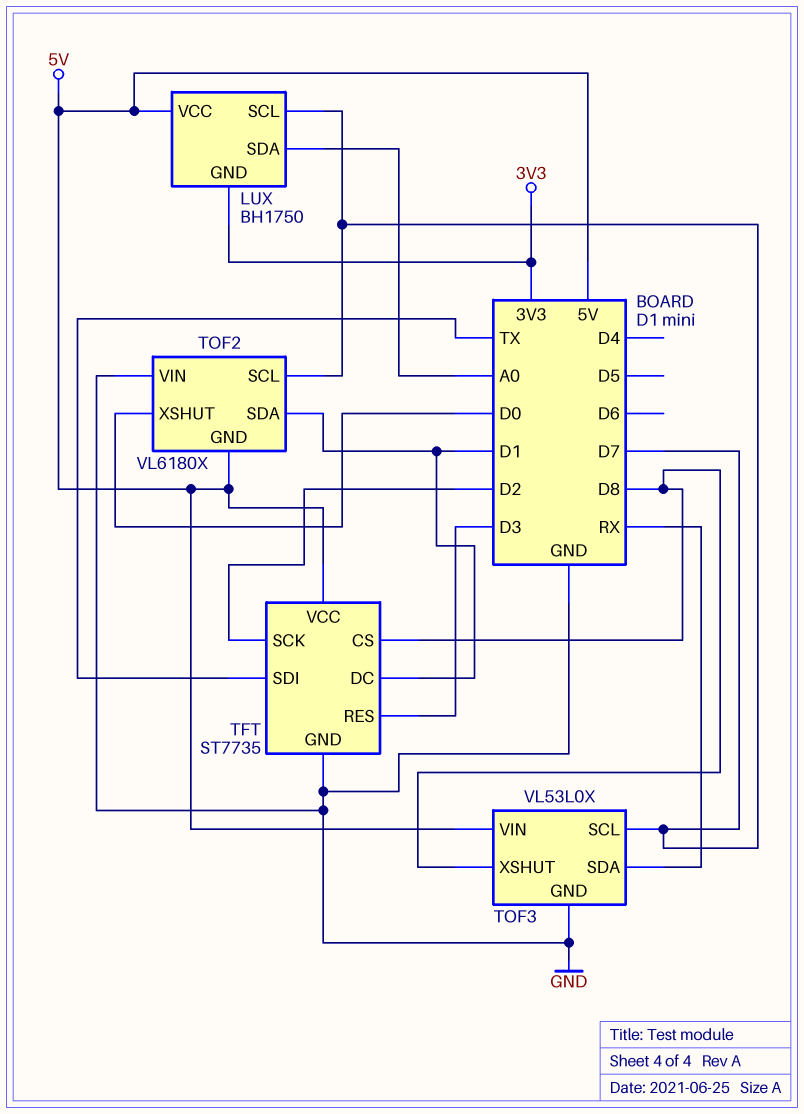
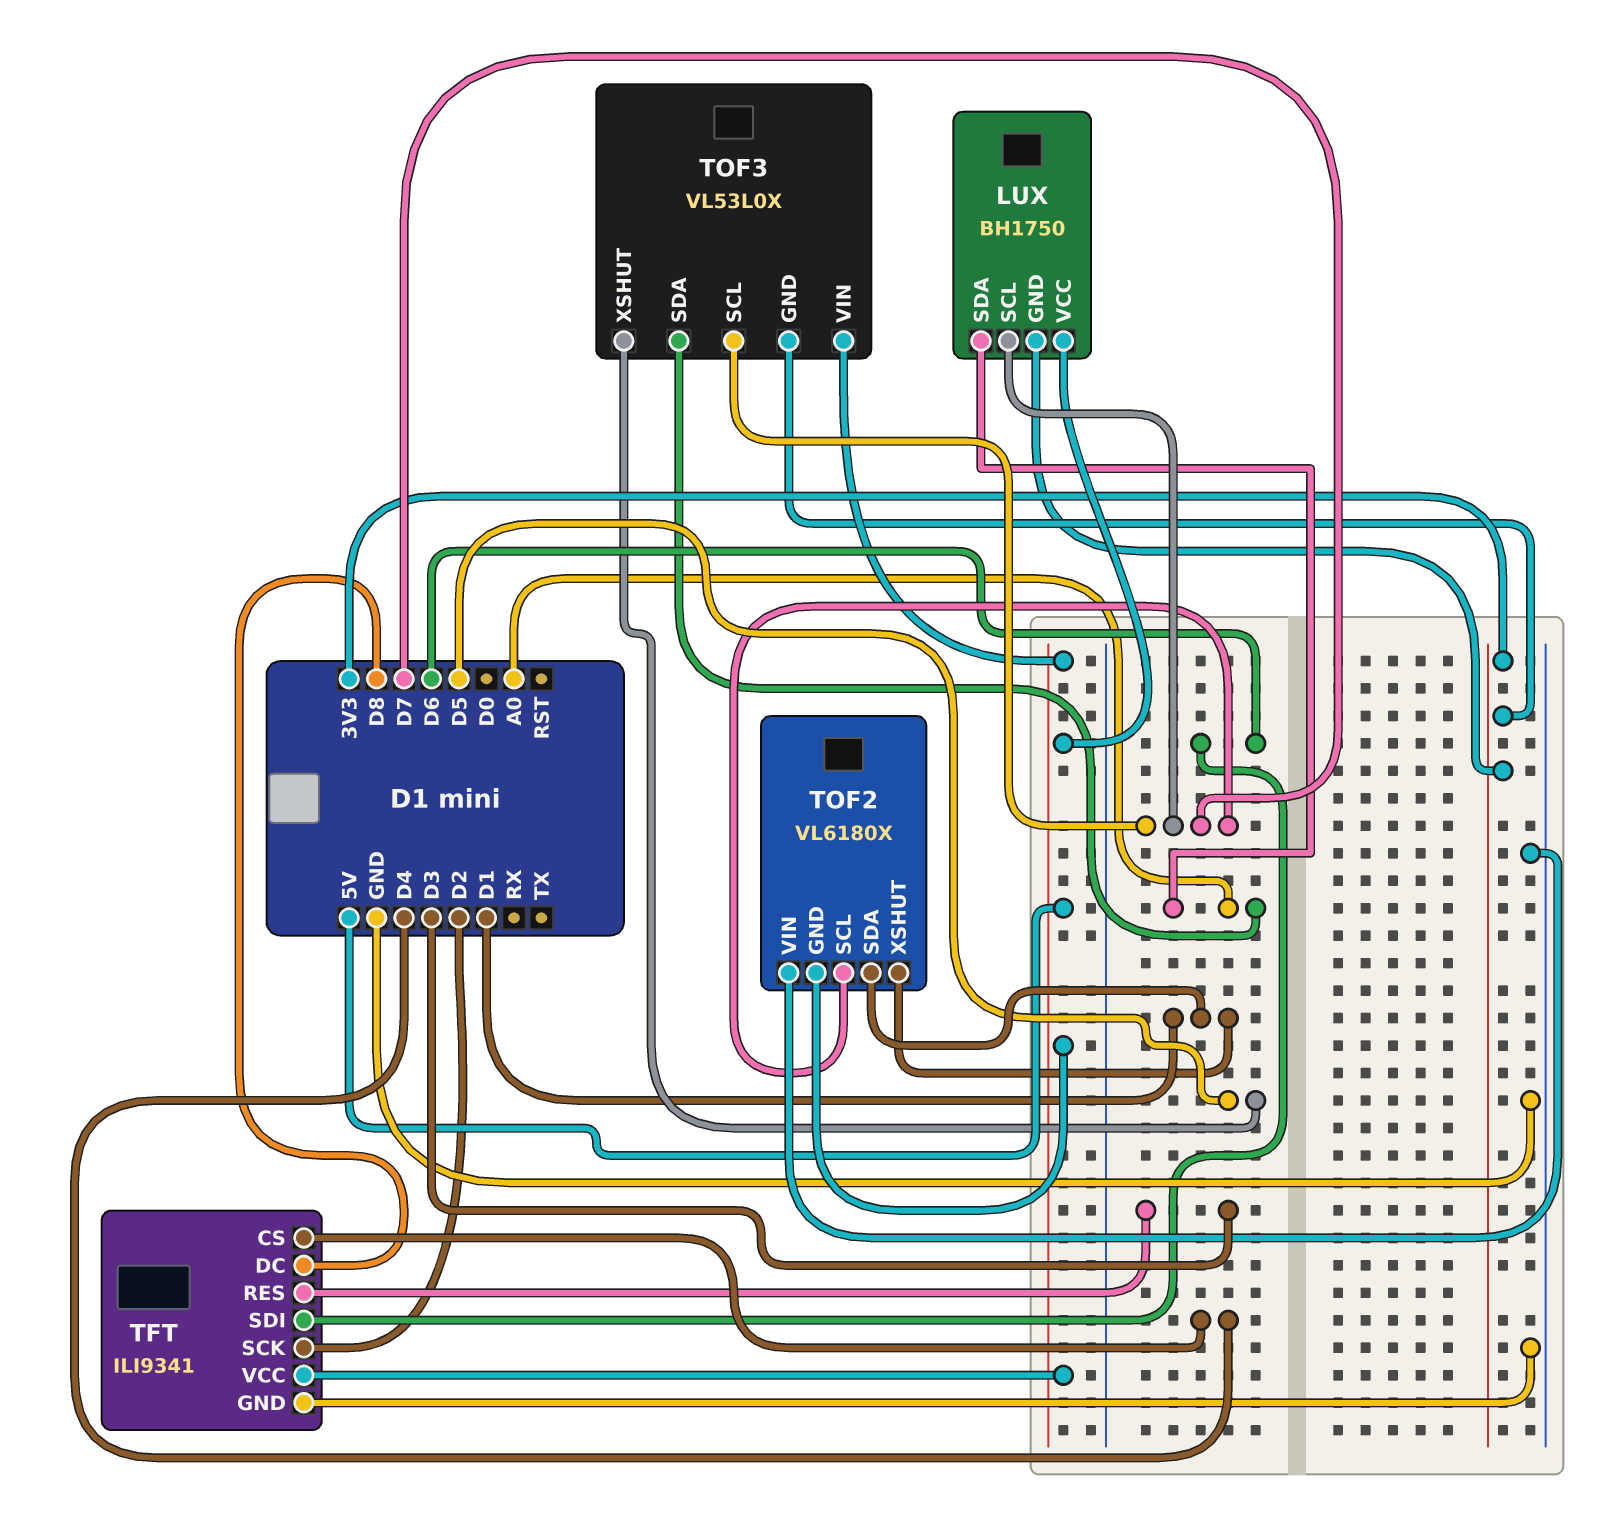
TFT: ST7735 -> ILI9341
TFT pin CS: D8 -> D4
TFT pin DC: D1 -> D8
TFT pin SDI: TX -> D6
TOF2 pin XSHUT: D0 -> D1
TOF3 pin GND: GND -> 3V3
TOF3 pin SDA: RX -> A0
TOF3 pin XSHUT: D8 -> D5

